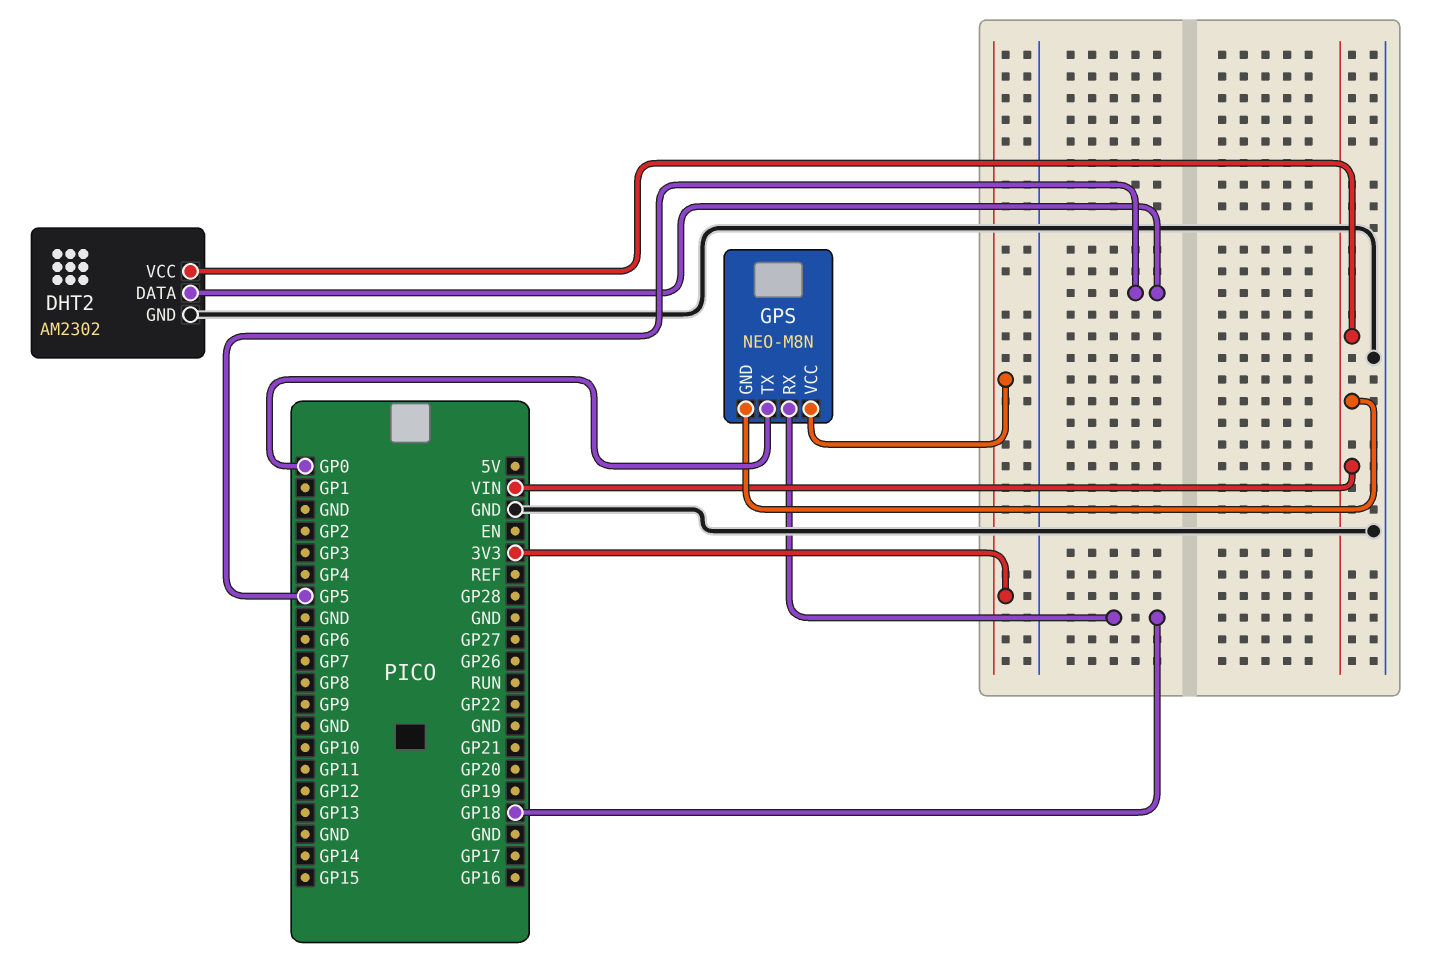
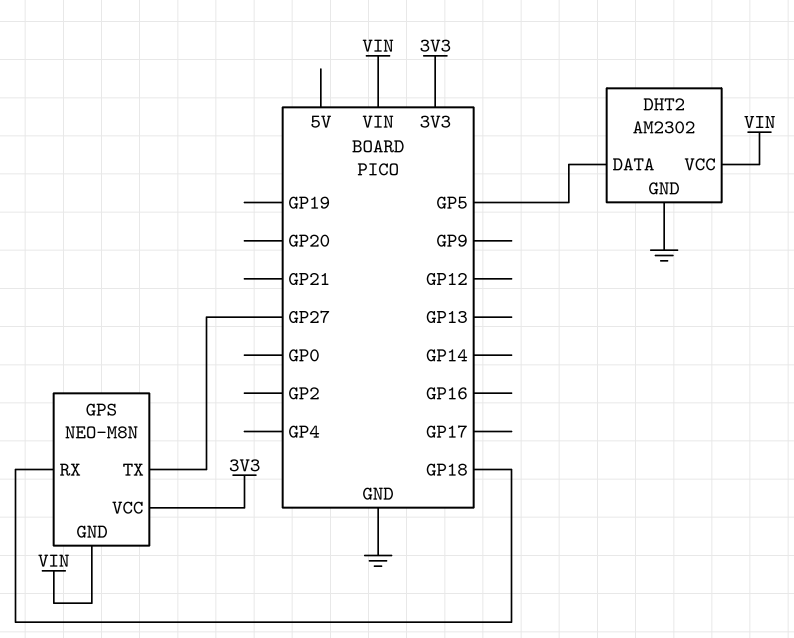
GPS pin TX: GP0 -> GP27

